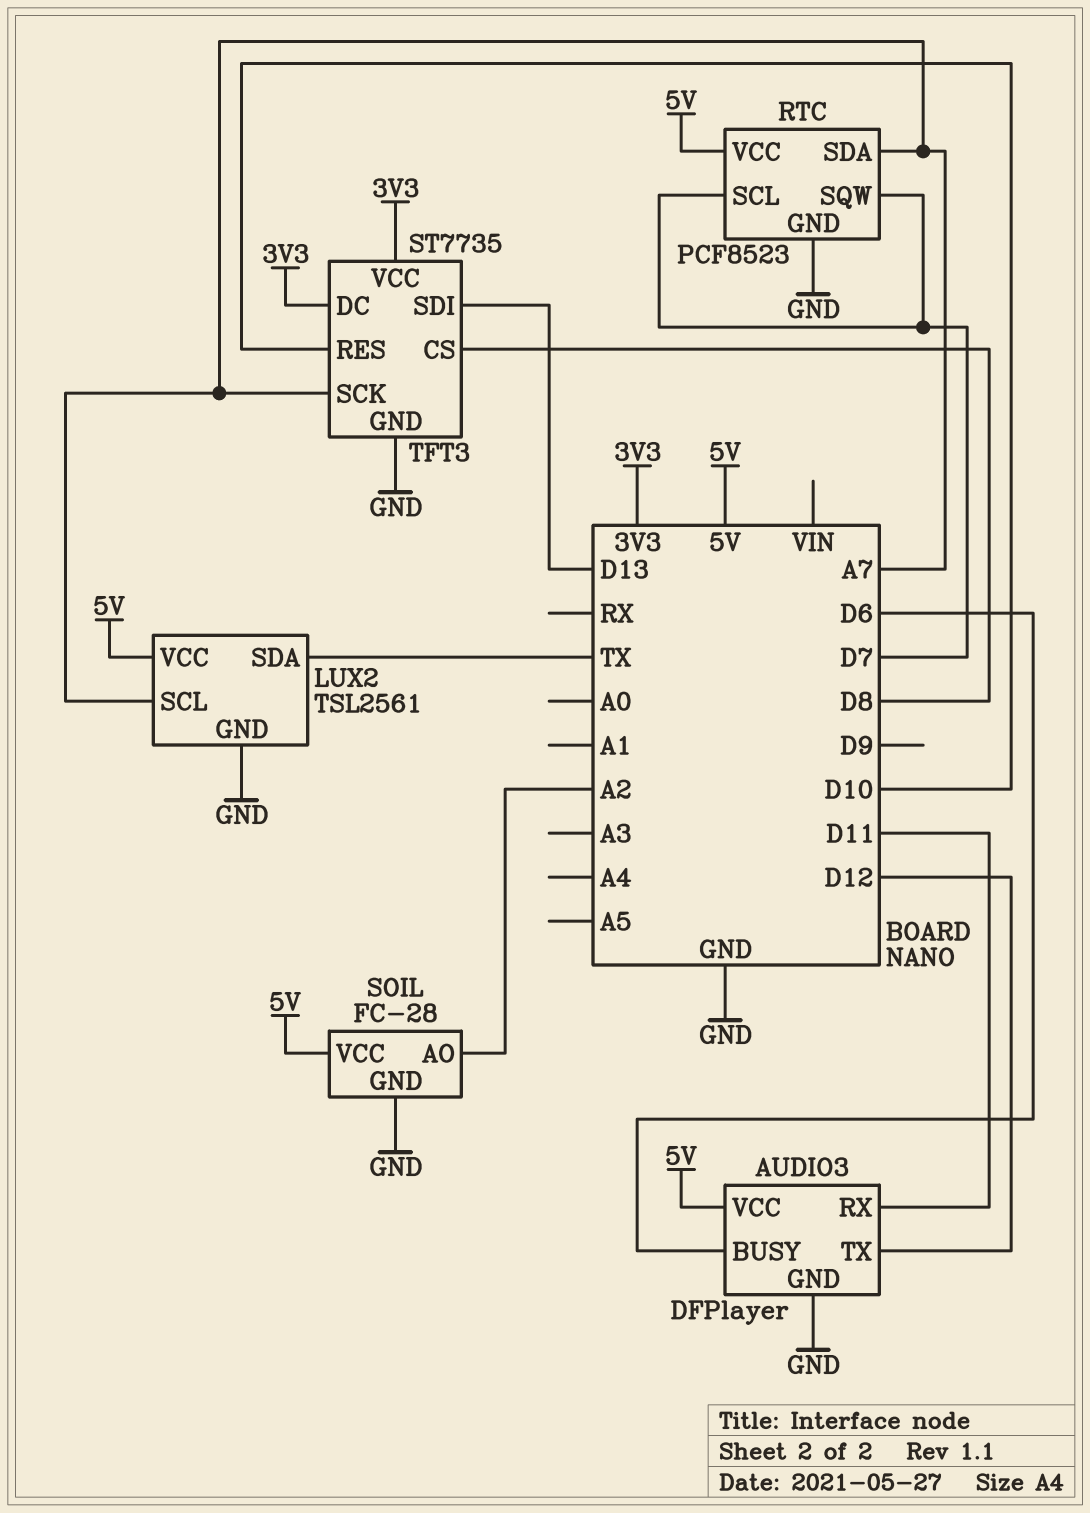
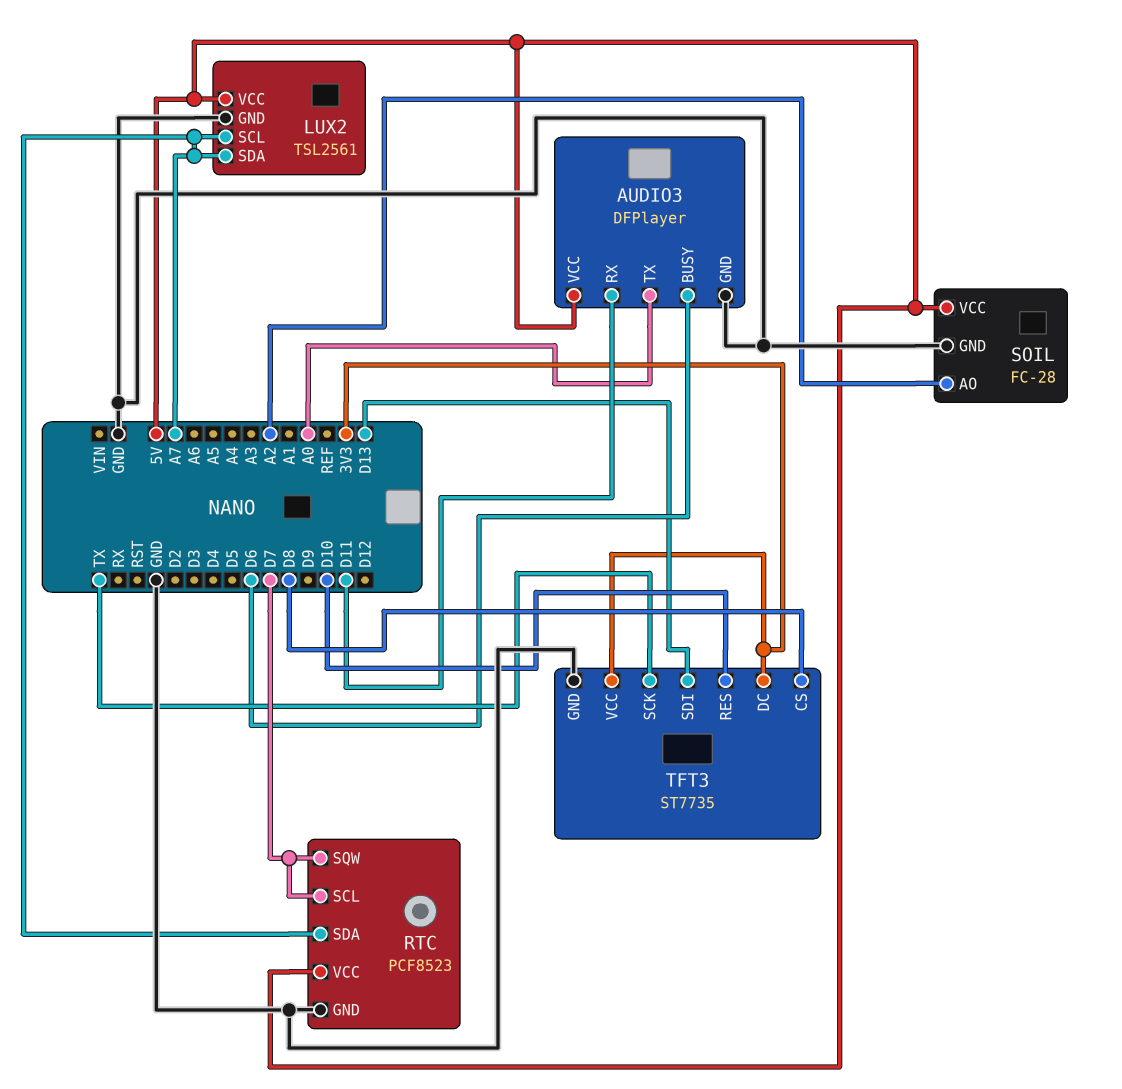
AUDIO3 pin TX: D12 -> A0
LUX2 pin SDA: TX -> A7
TFT3 pin SCK: A7 -> TX

